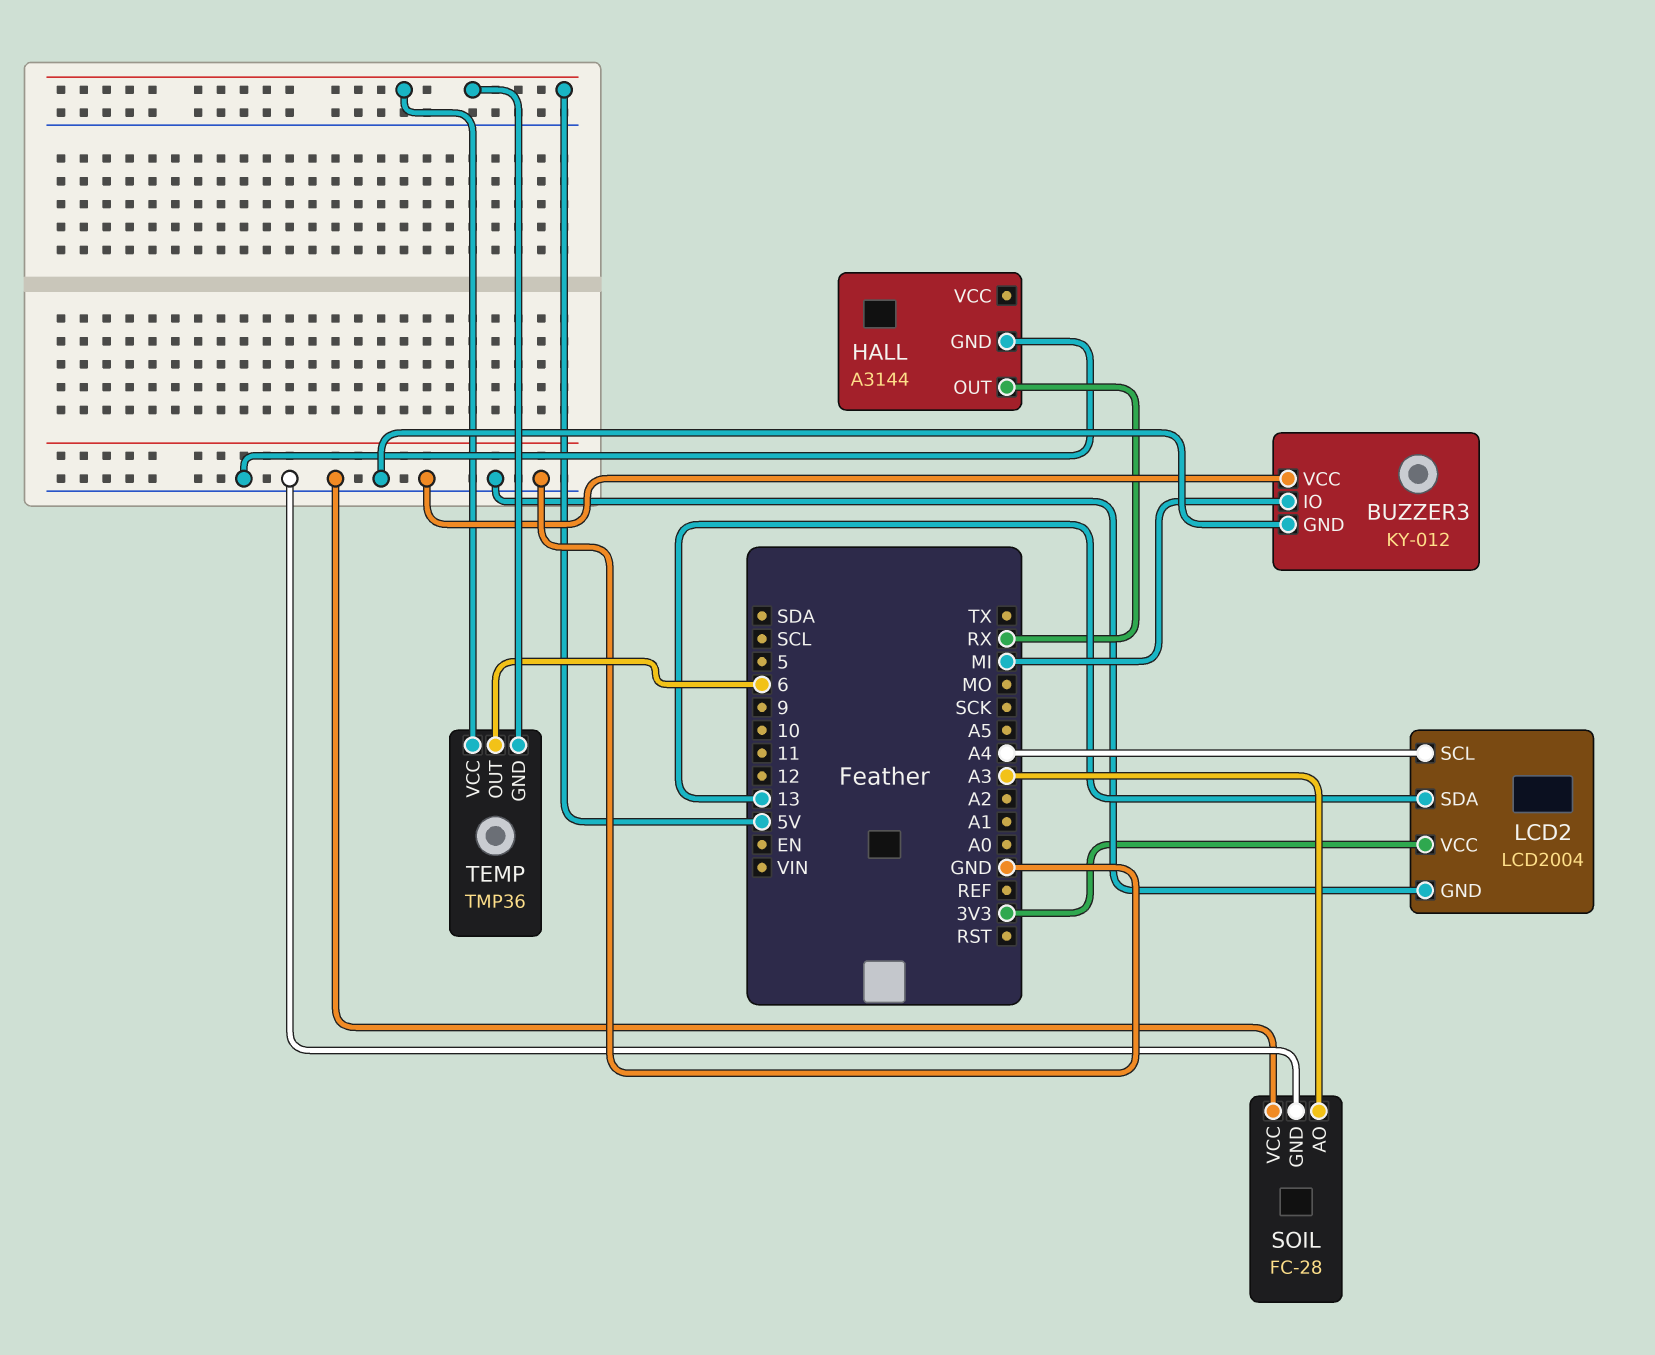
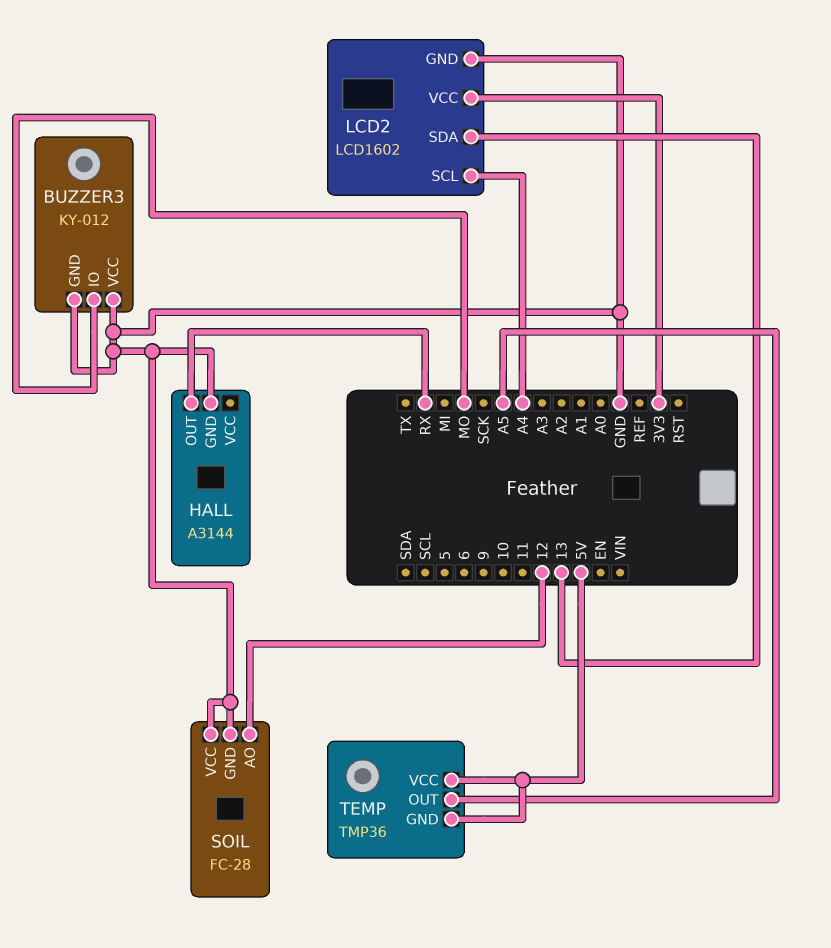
BUZZER3 pin IO: MI -> MO
LCD2: LCD2004 -> LCD1602
SOIL pin AO: A3 -> 12
TEMP pin OUT: 6 -> A5

